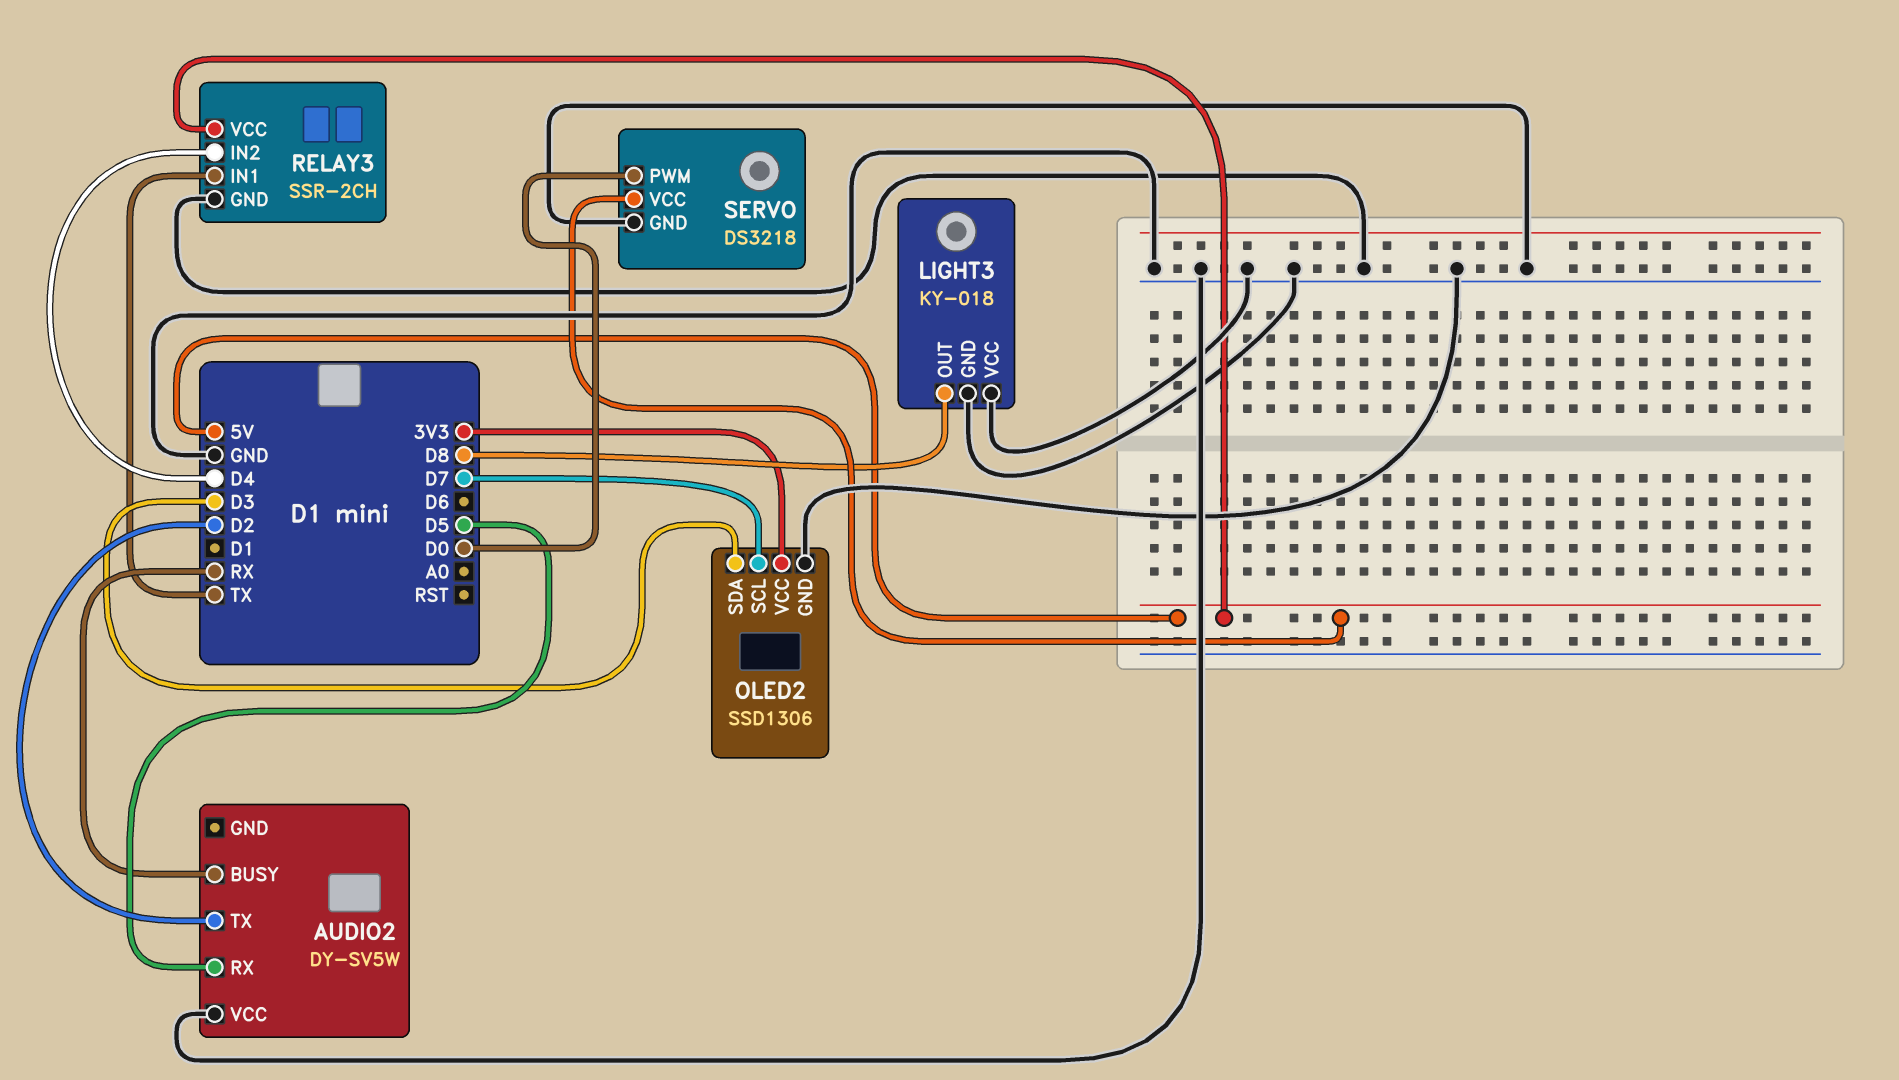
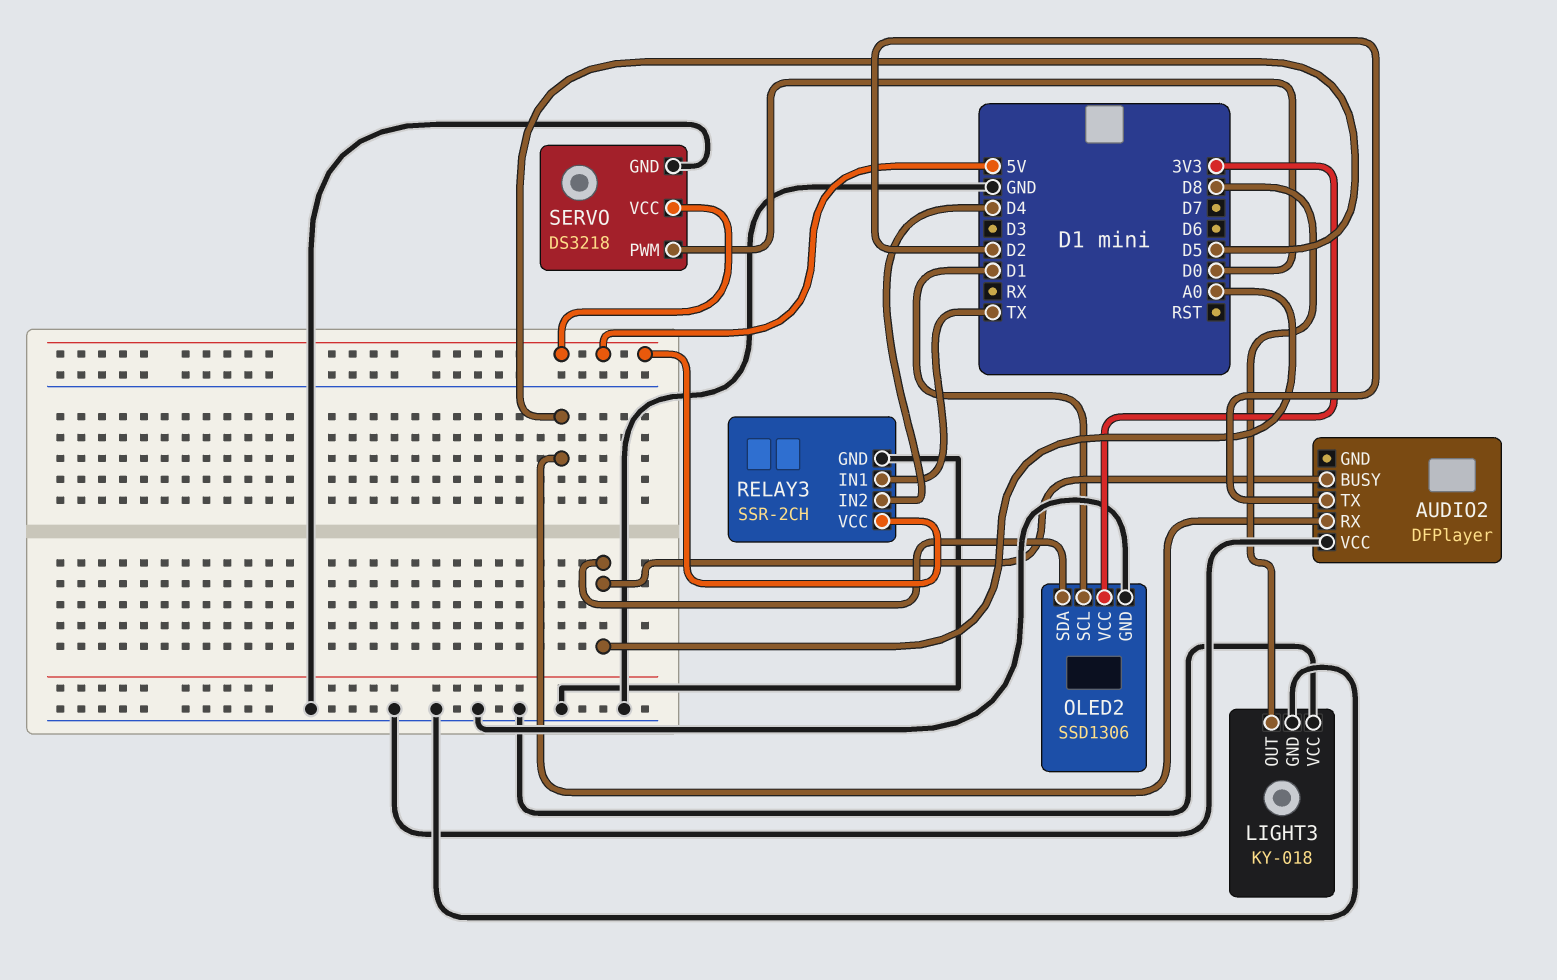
AUDIO2: DY-SV5W -> DFPlayer
AUDIO2 pin BUSY: RX -> A0
OLED2 pin SCL: D7 -> D1
OLED2 pin SDA: D3 -> A0

